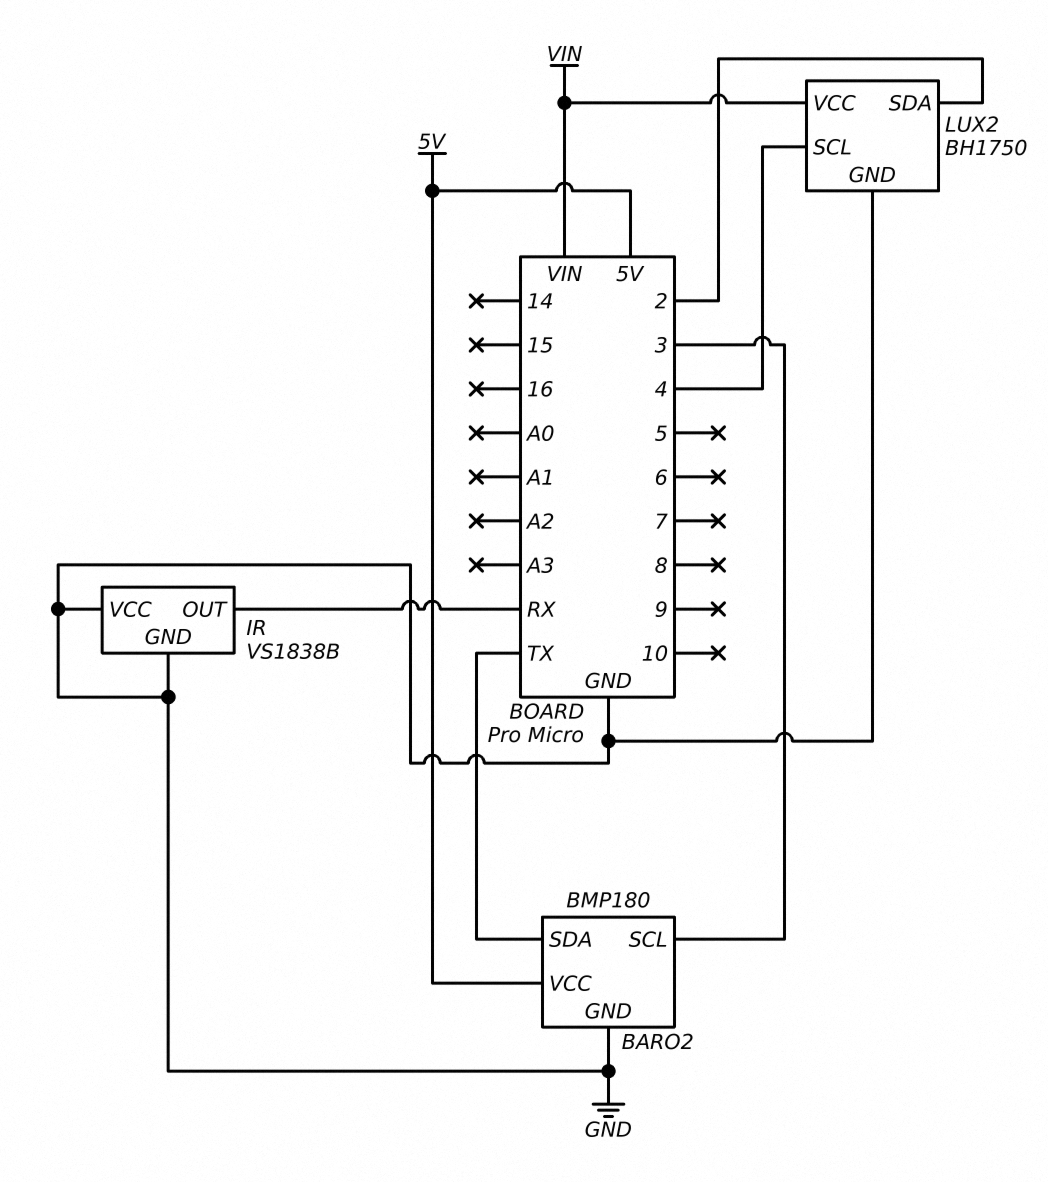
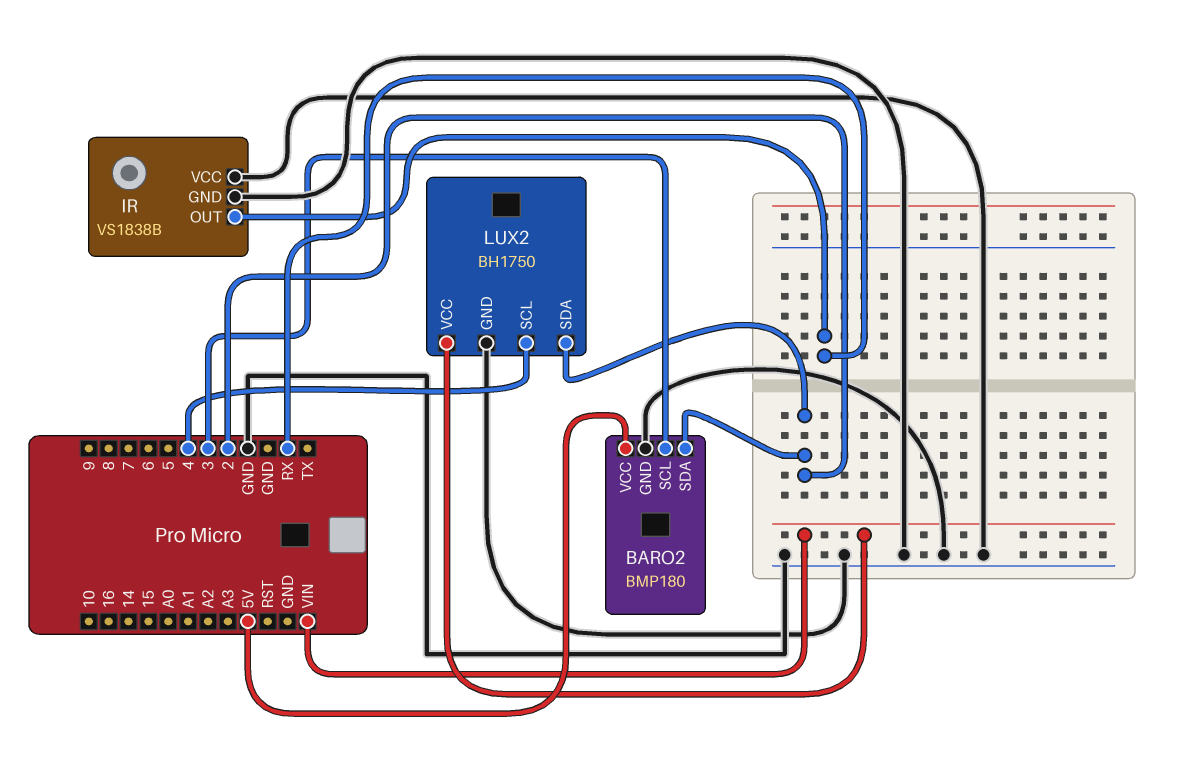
BARO2 pin SDA: TX -> 2

